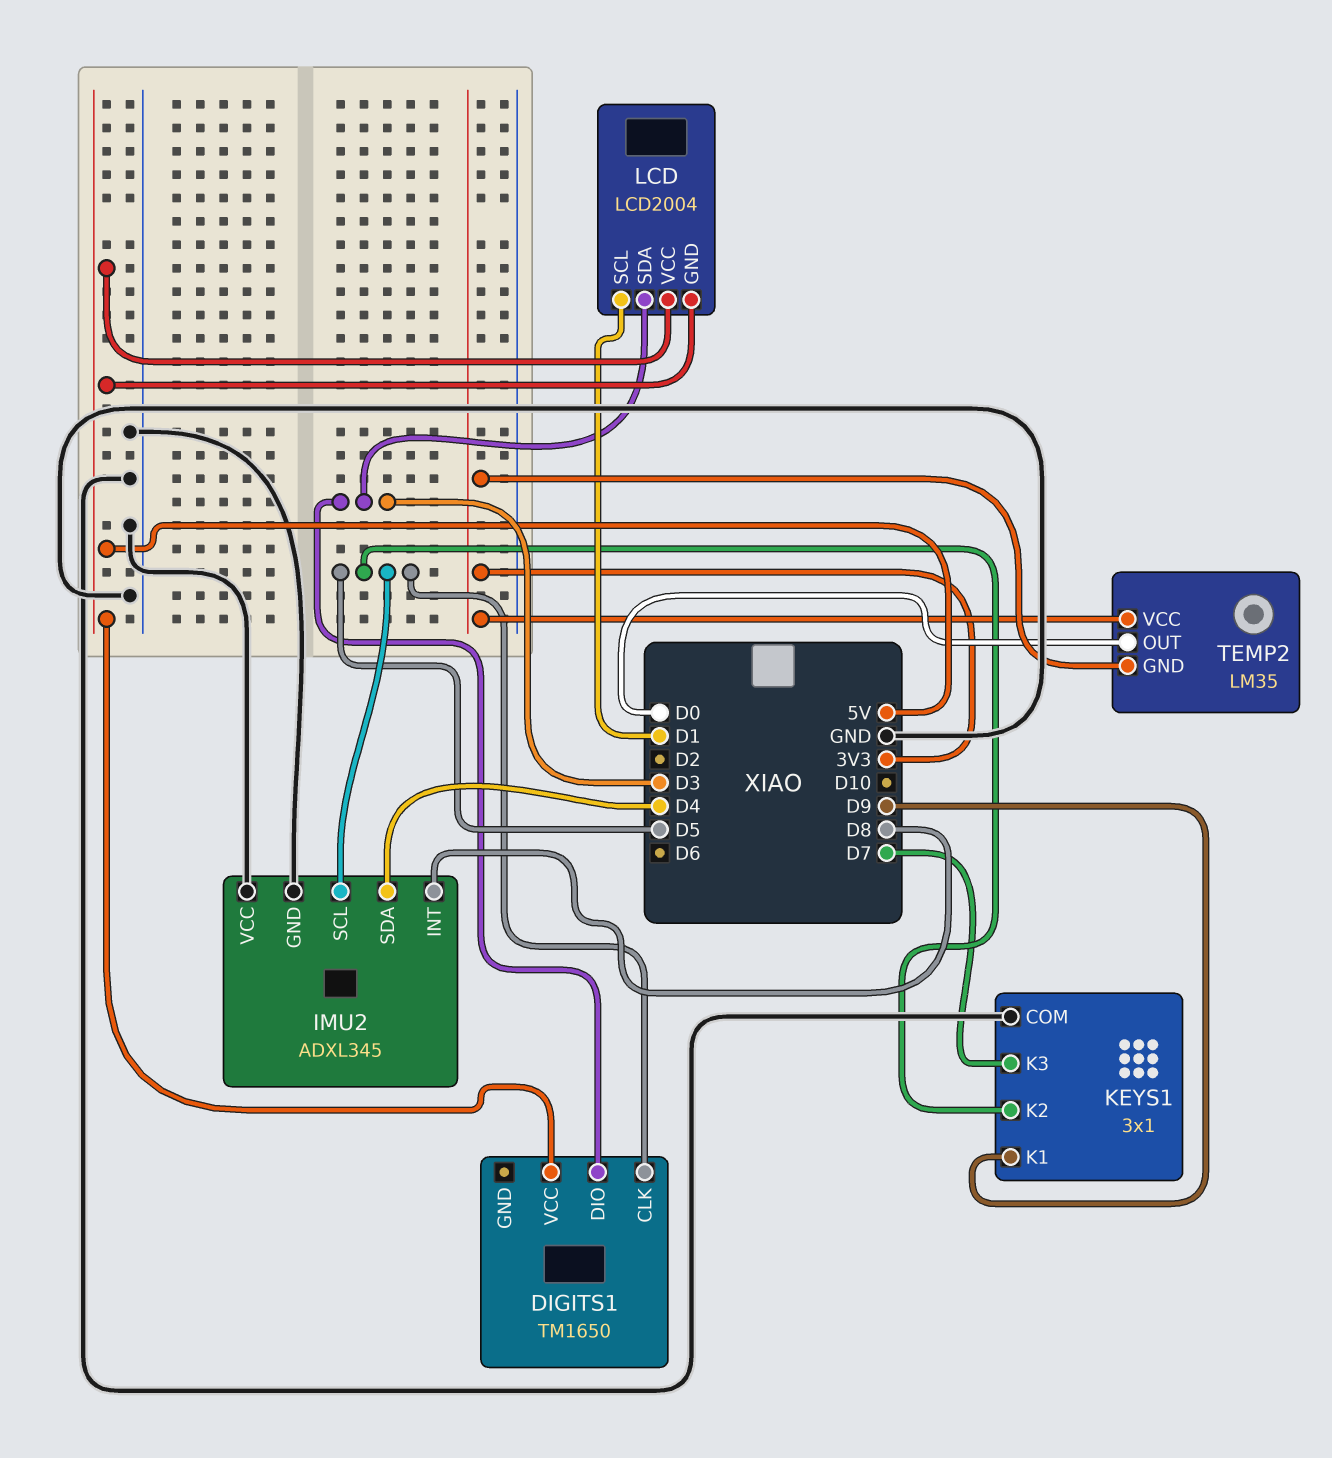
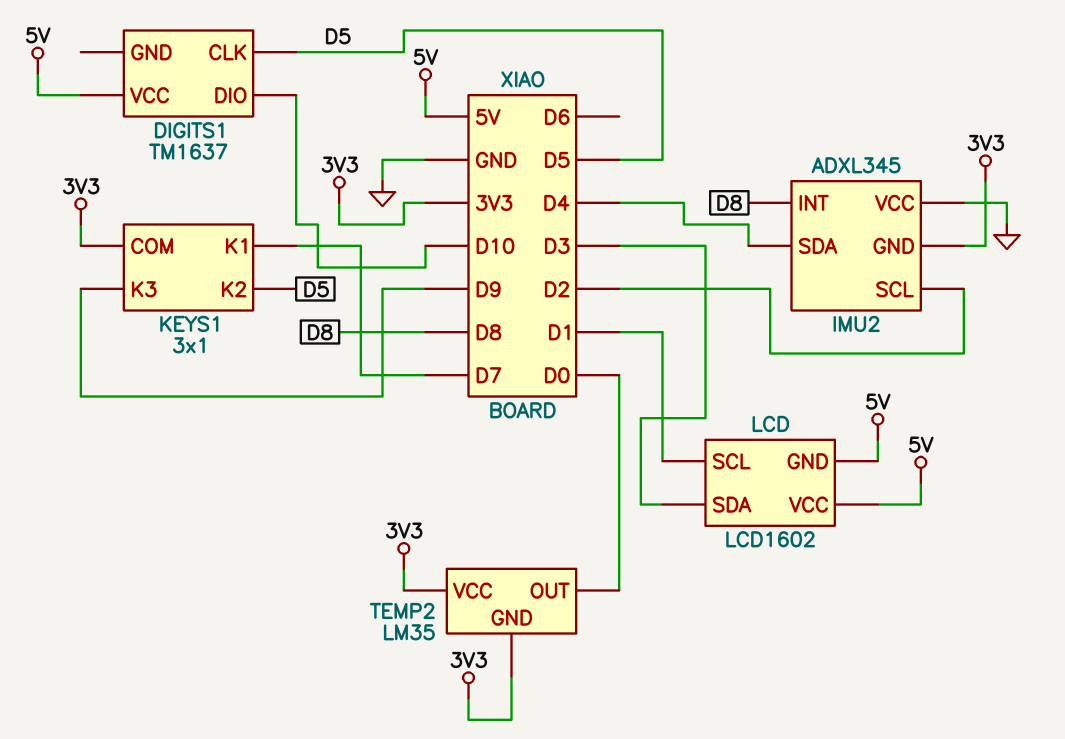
DIGITS1: TM1650 -> TM1637
DIGITS1 pin DIO: D3 -> D10
IMU2 pin GND: GND -> 3V3
IMU2 pin SCL: D5 -> D2
KEYS1 pin COM: GND -> 3V3
KEYS1 pin K1: D9 -> D7
KEYS1 pin K3: D7 -> D9
LCD: LCD2004 -> LCD1602

